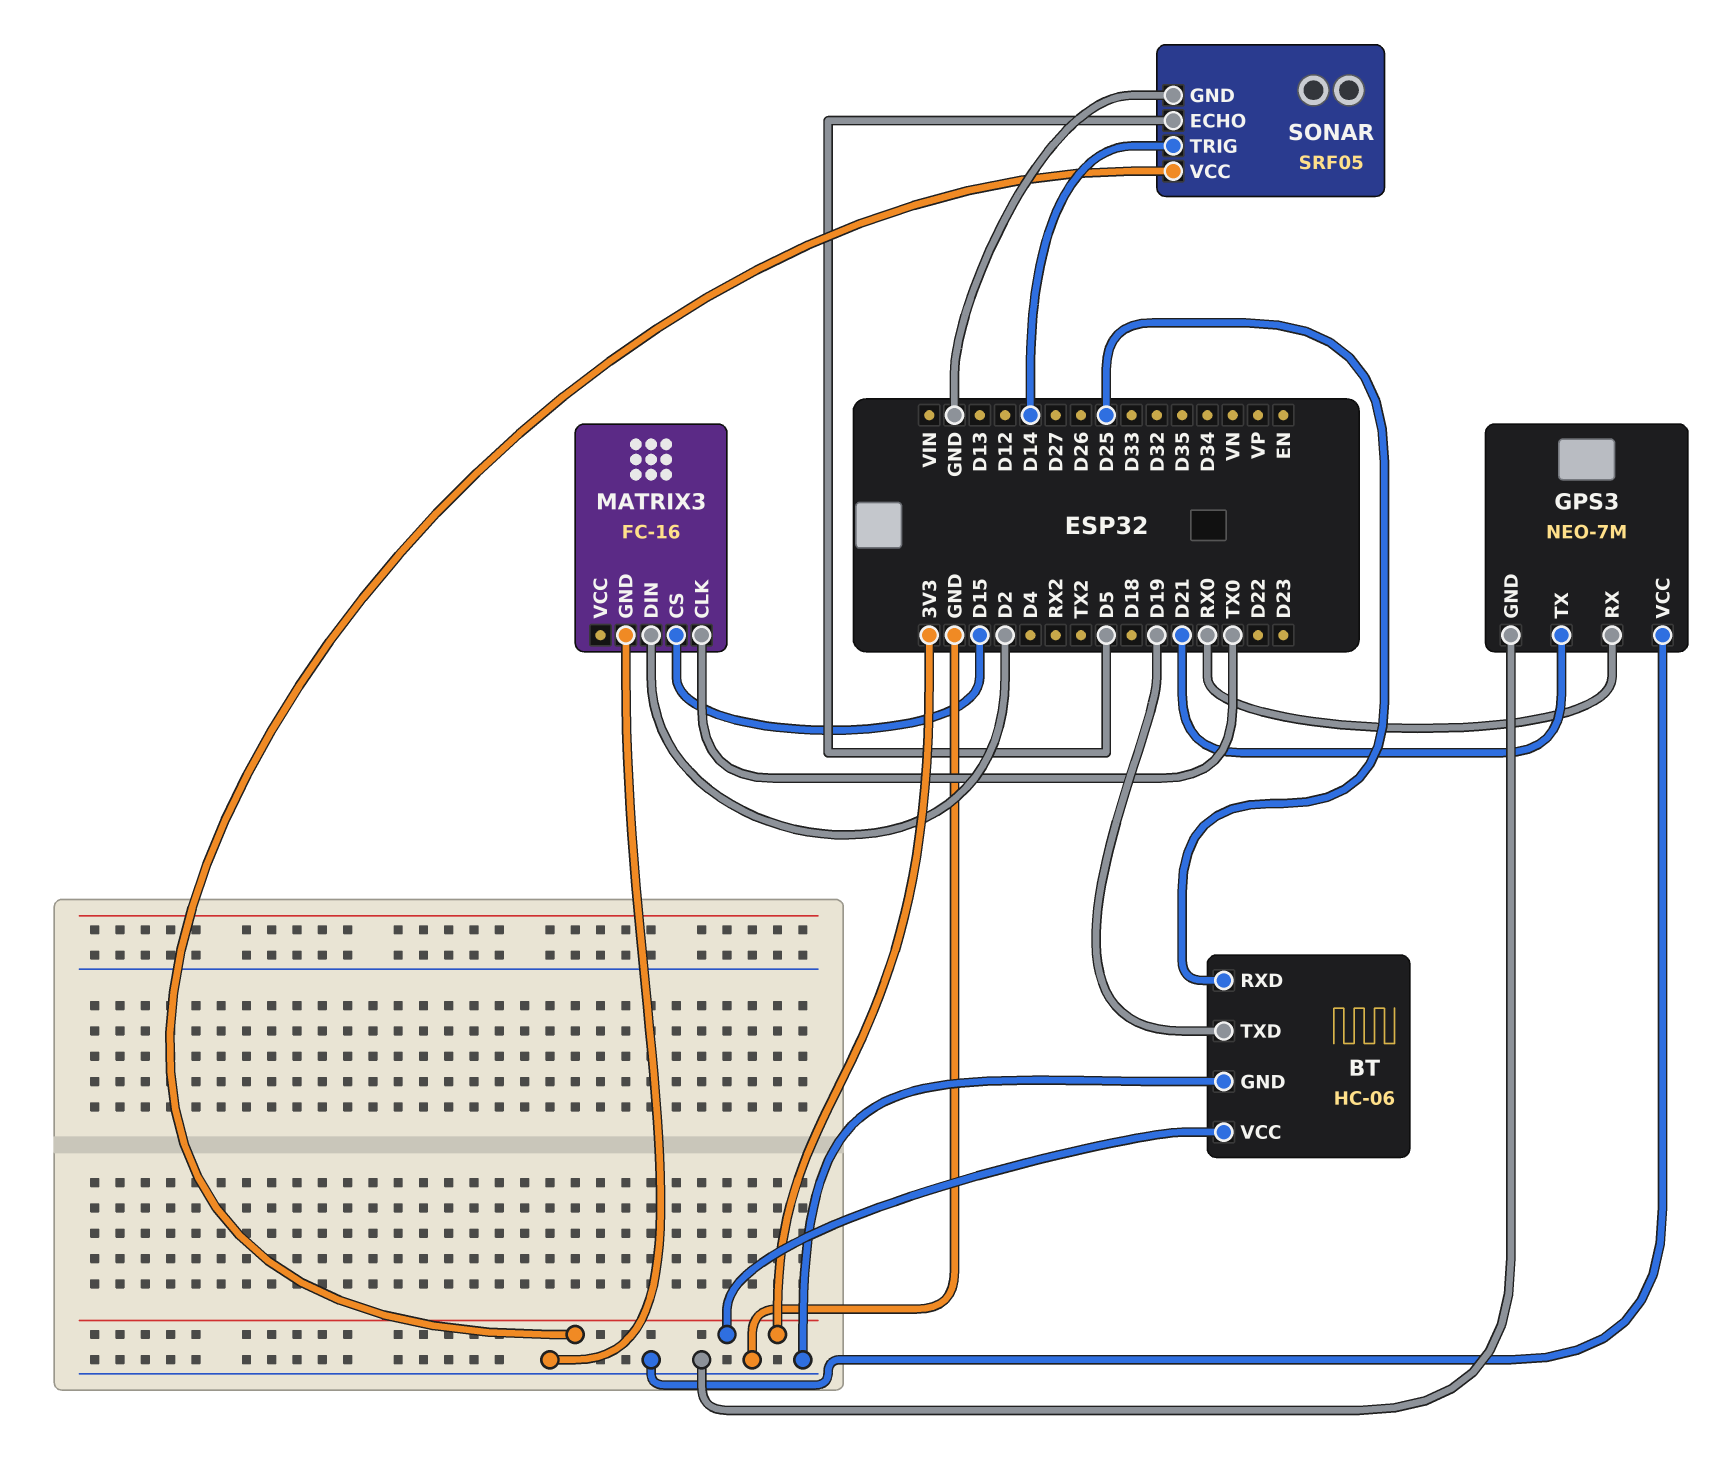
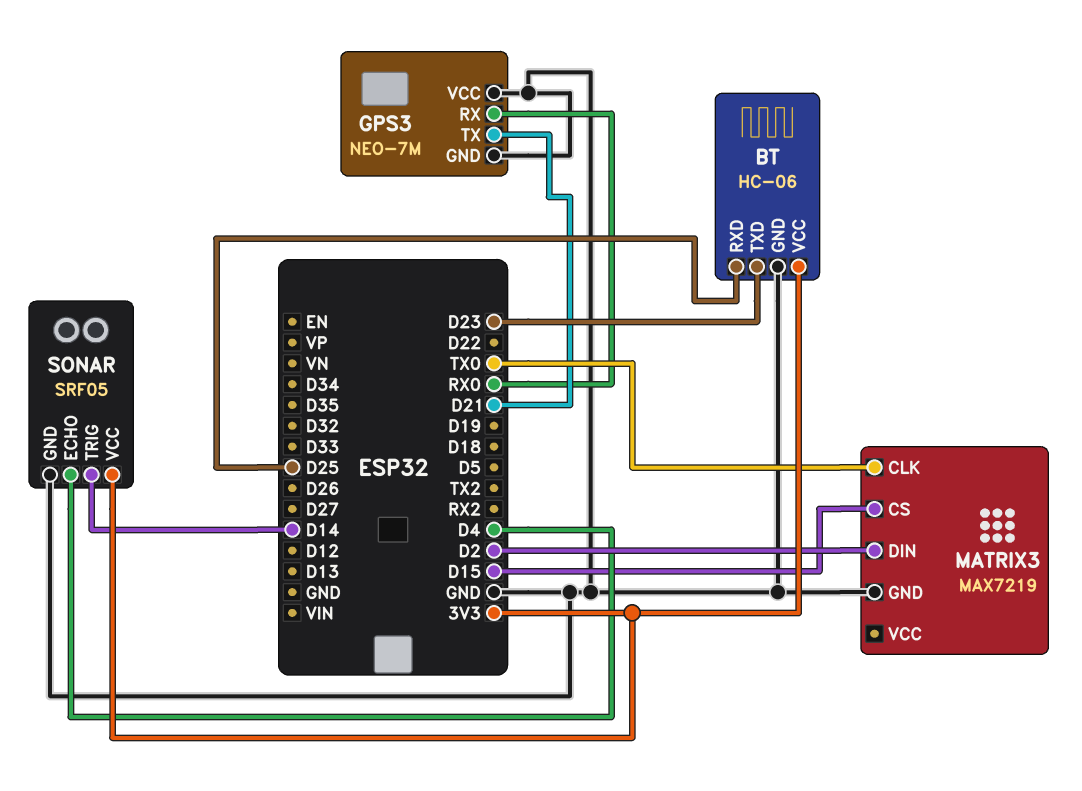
BT pin TXD: D19 -> D23
MATRIX3: FC-16 -> MAX7219
SONAR pin ECHO: D5 -> D4

